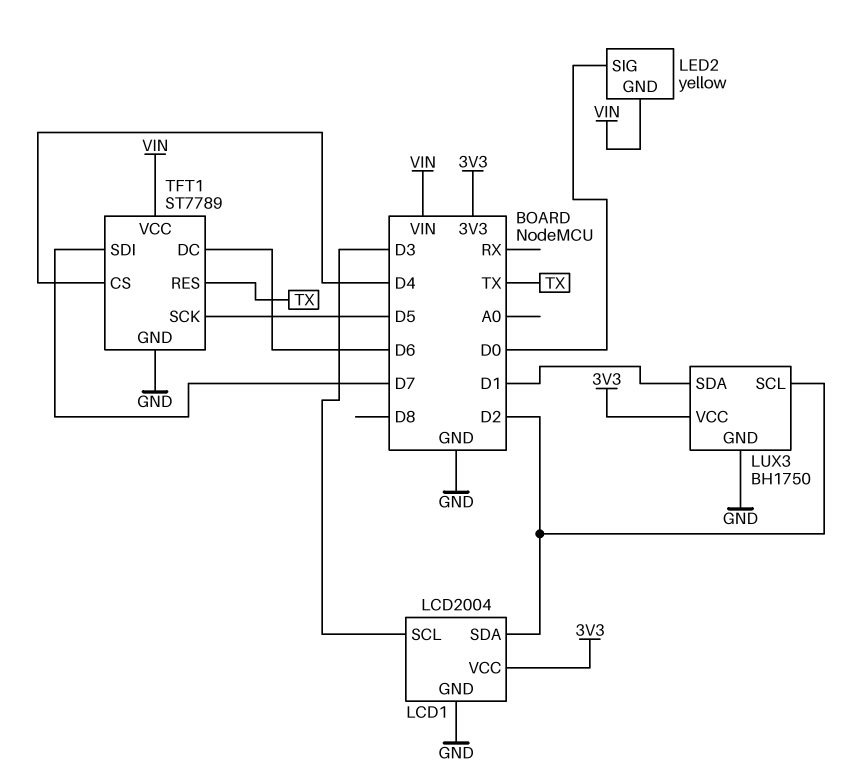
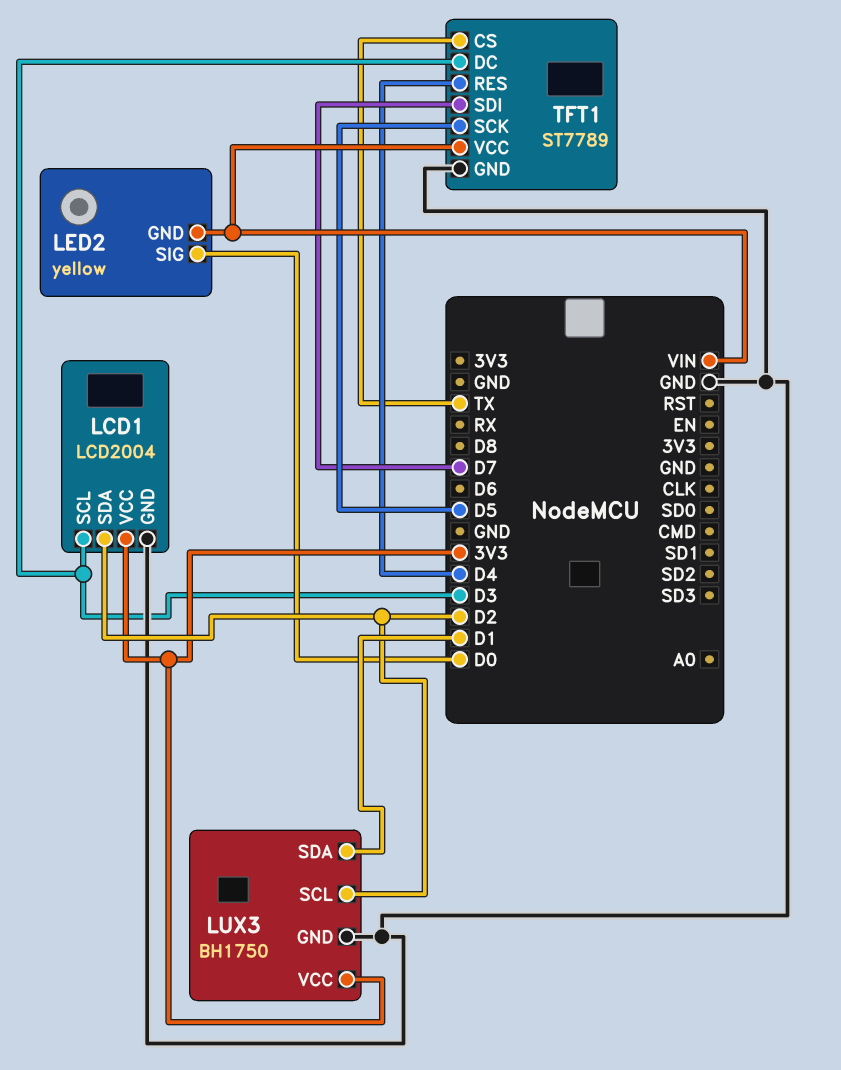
TFT1 pin CS: D4 -> TX
TFT1 pin DC: D6 -> D3
TFT1 pin RES: TX -> D4

